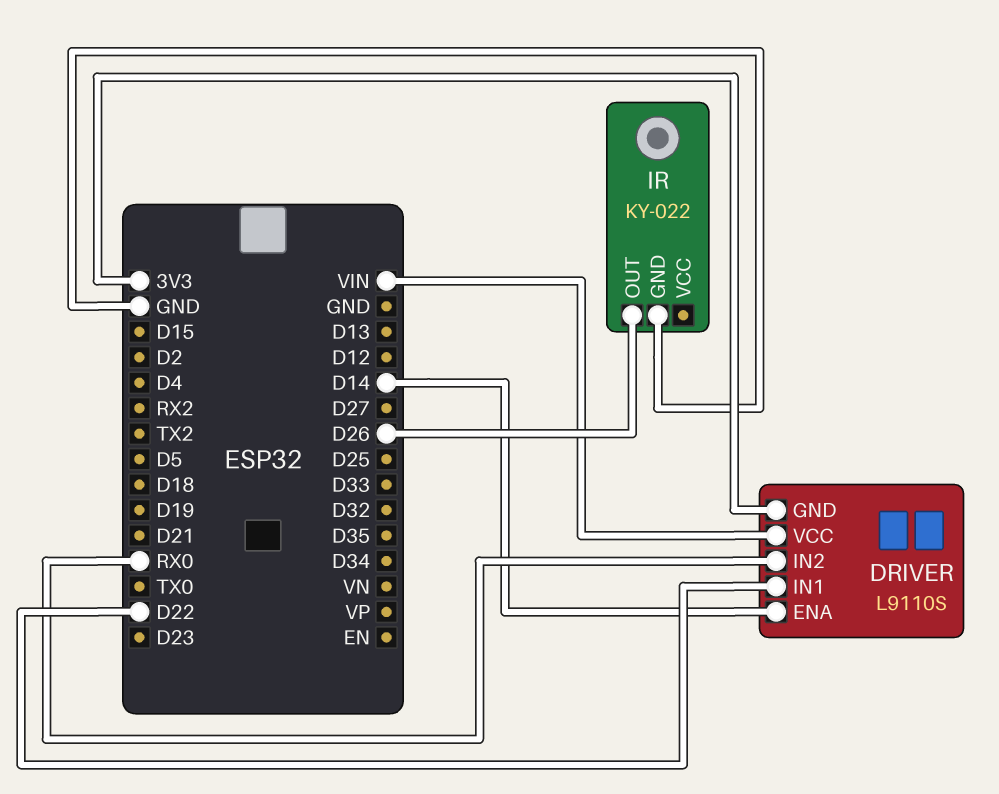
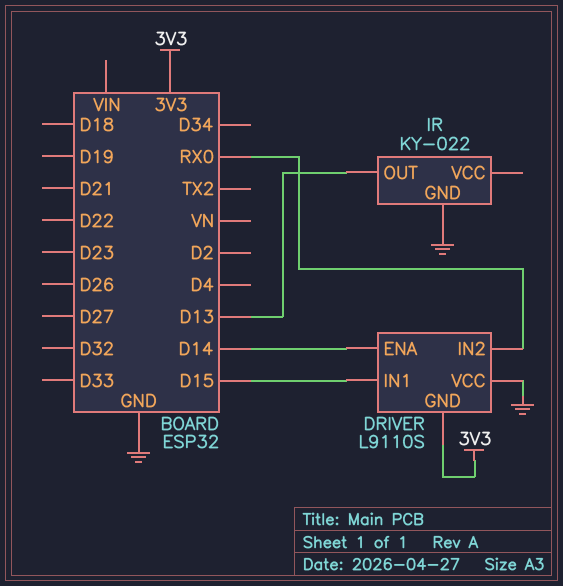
DRIVER pin IN1: D22 -> D15
DRIVER pin VCC: VIN -> GND
IR pin OUT: D26 -> D13

